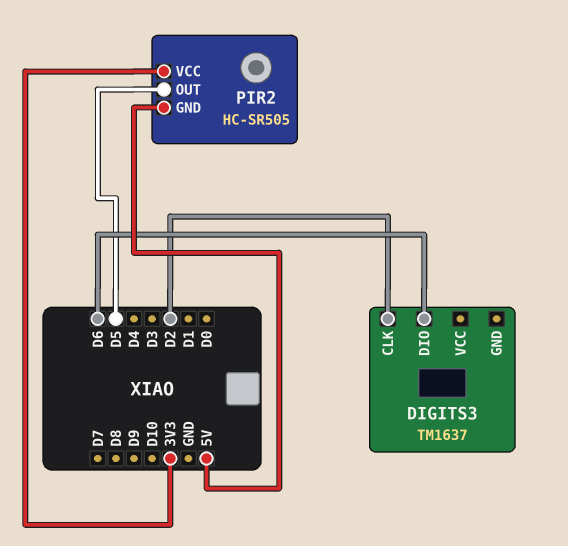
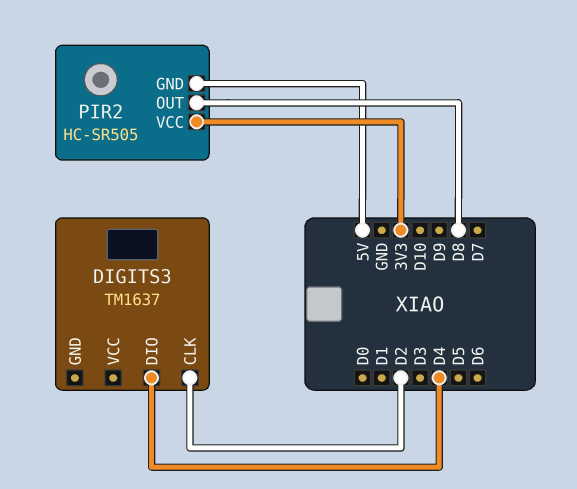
DIGITS3 pin DIO: D6 -> D4
PIR2 pin OUT: D5 -> D8

